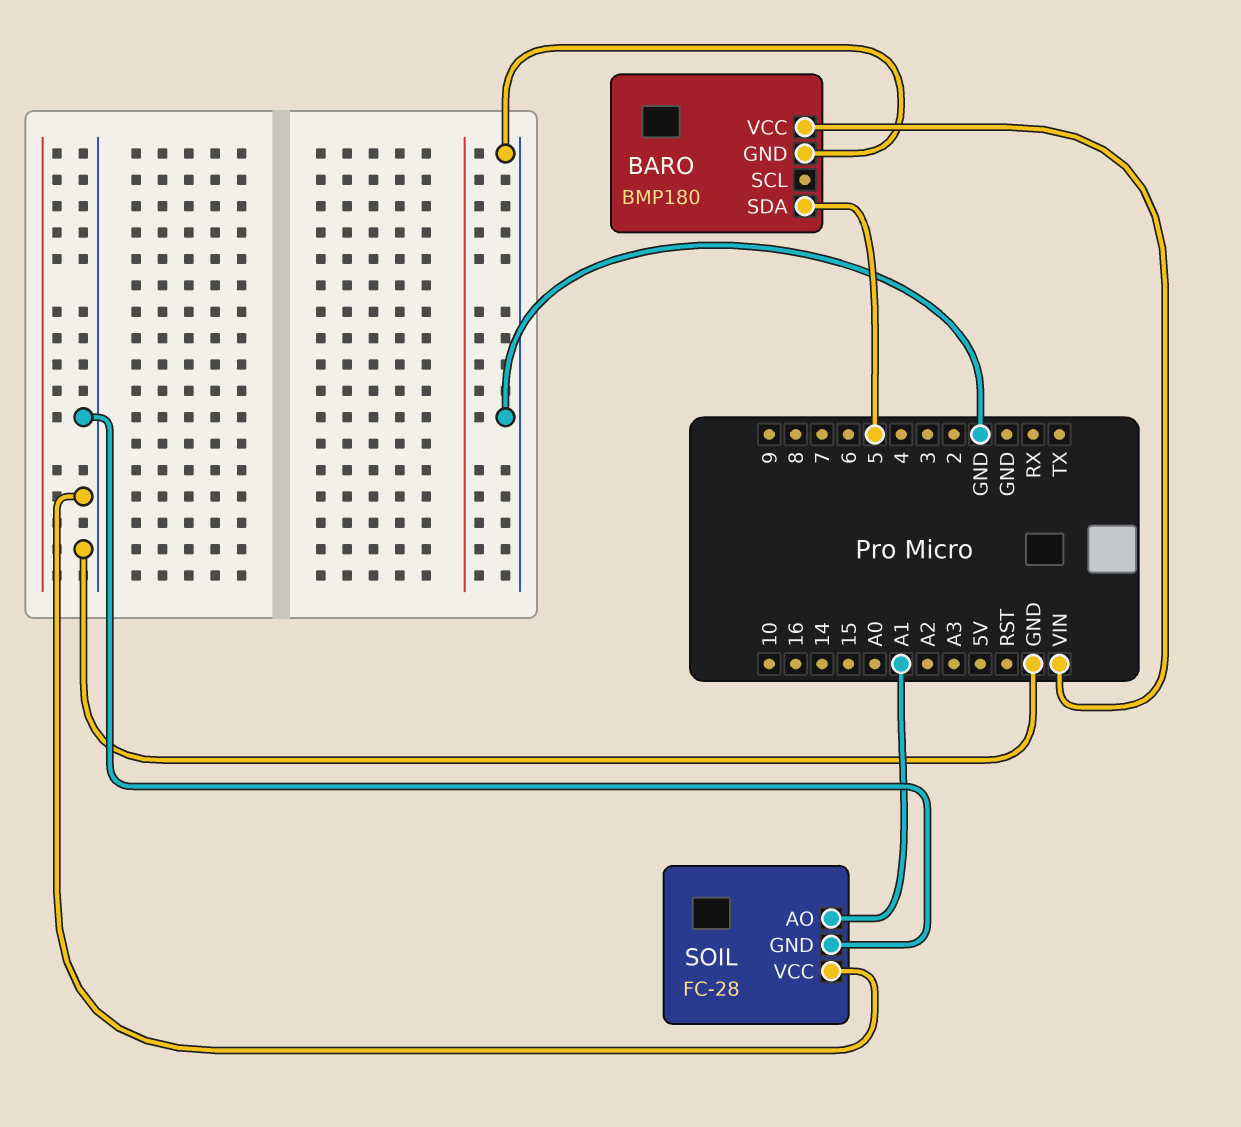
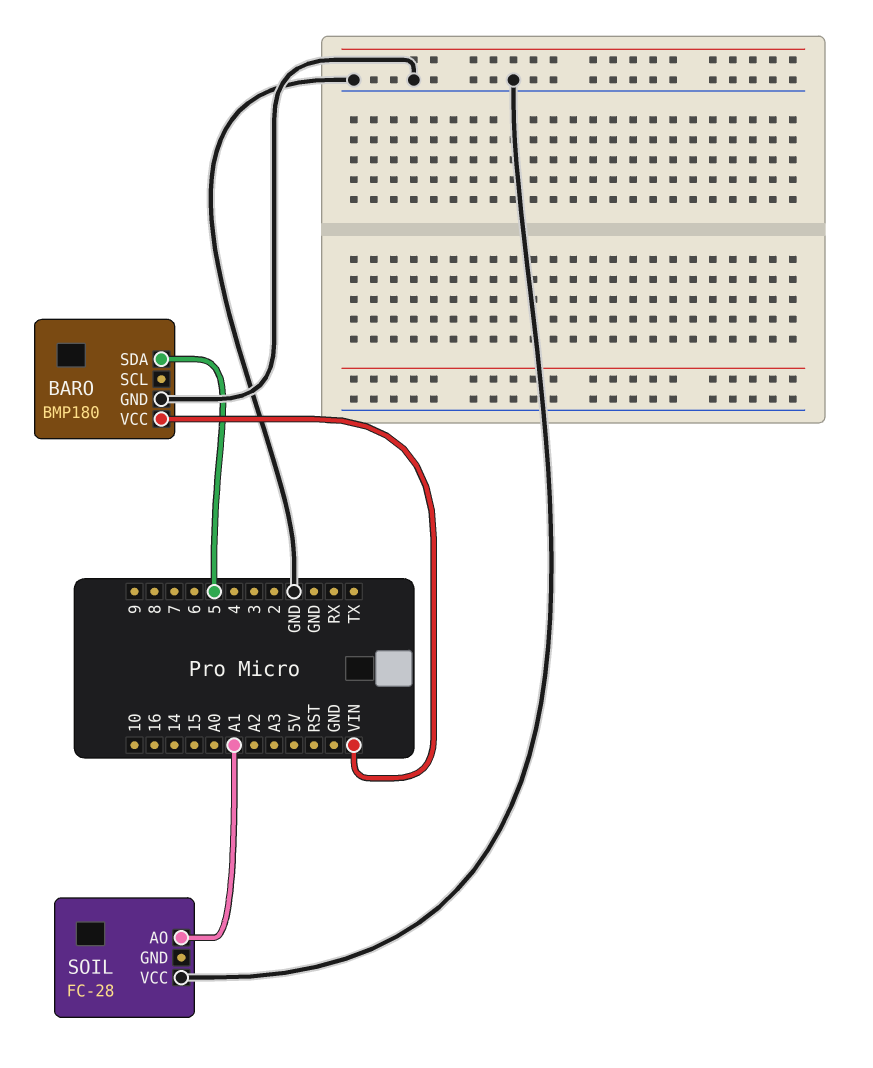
SOIL pin GND: GND -> none

